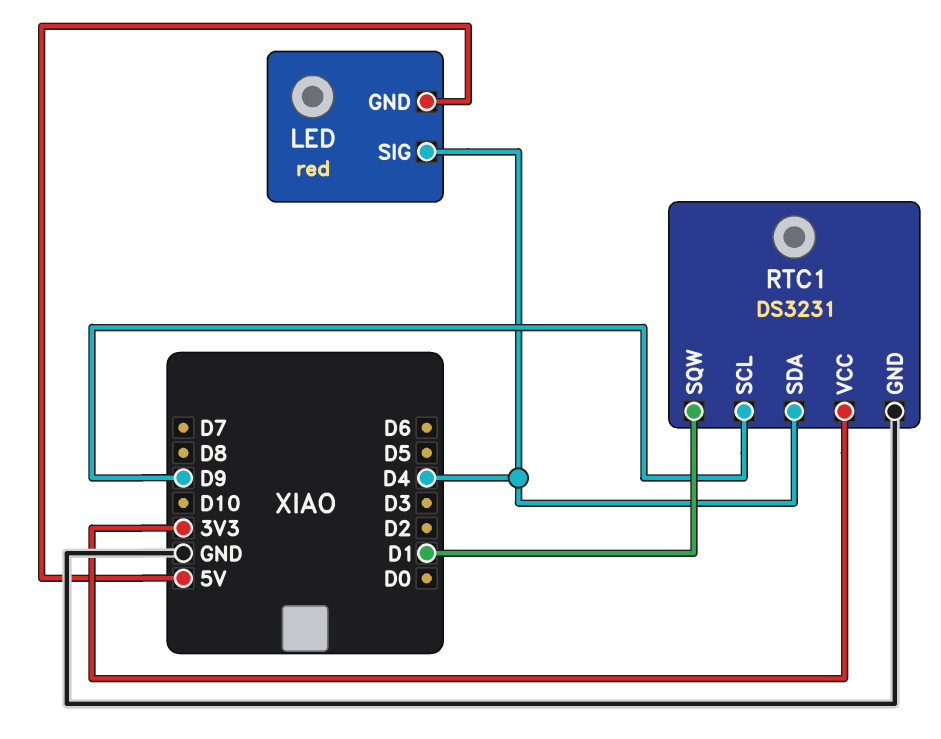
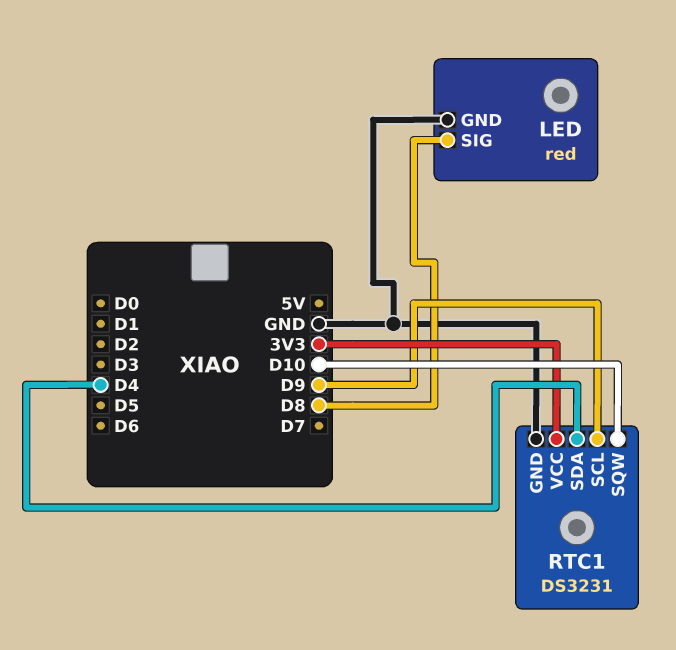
LED pin GND: 5V -> GND
LED pin SIG: D4 -> D8
RTC1 pin SQW: D1 -> D10

